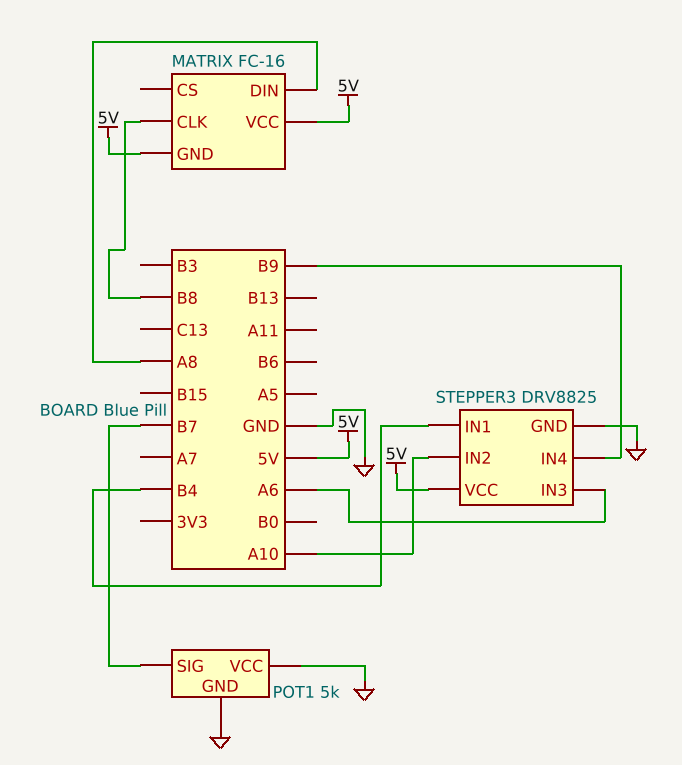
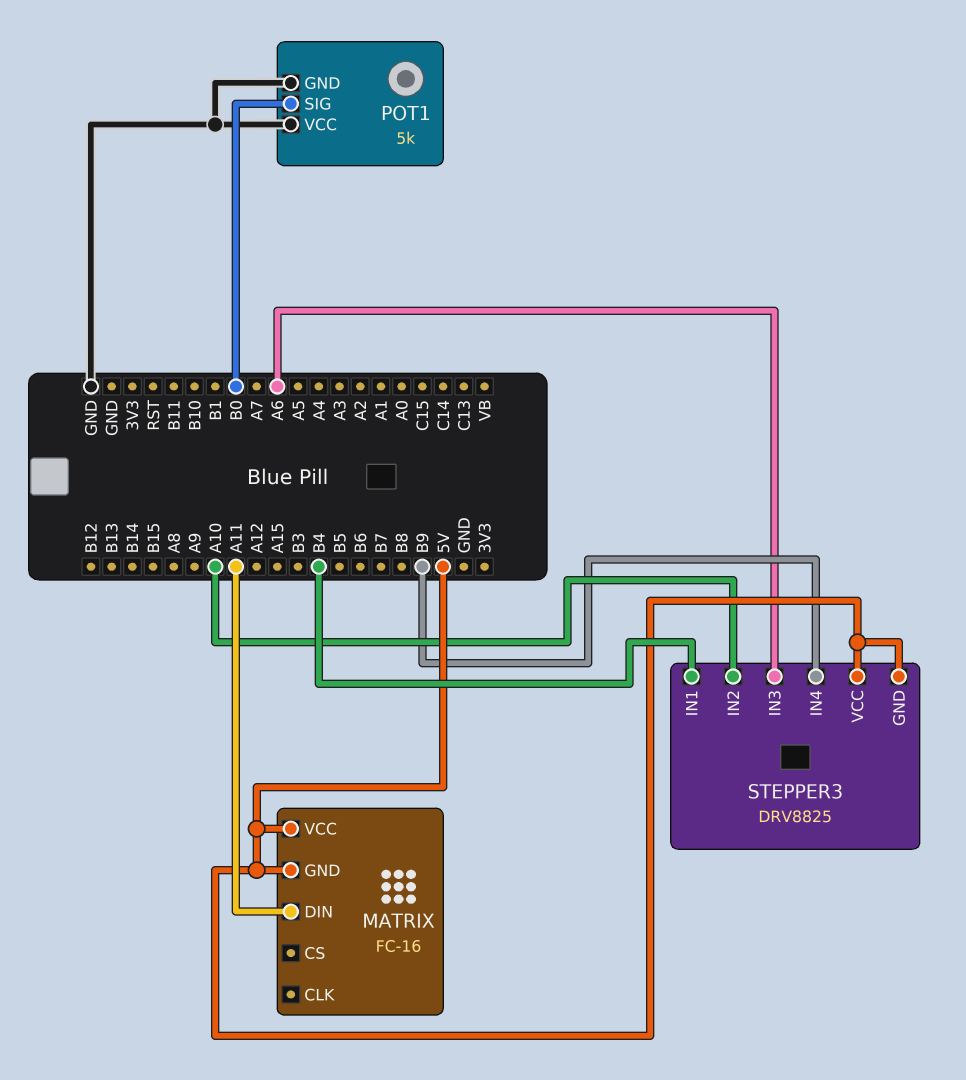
MATRIX pin CLK: B8 -> none
MATRIX pin DIN: A8 -> A11
POT1 pin SIG: B7 -> B0
STEPPER3 pin GND: GND -> 5V

